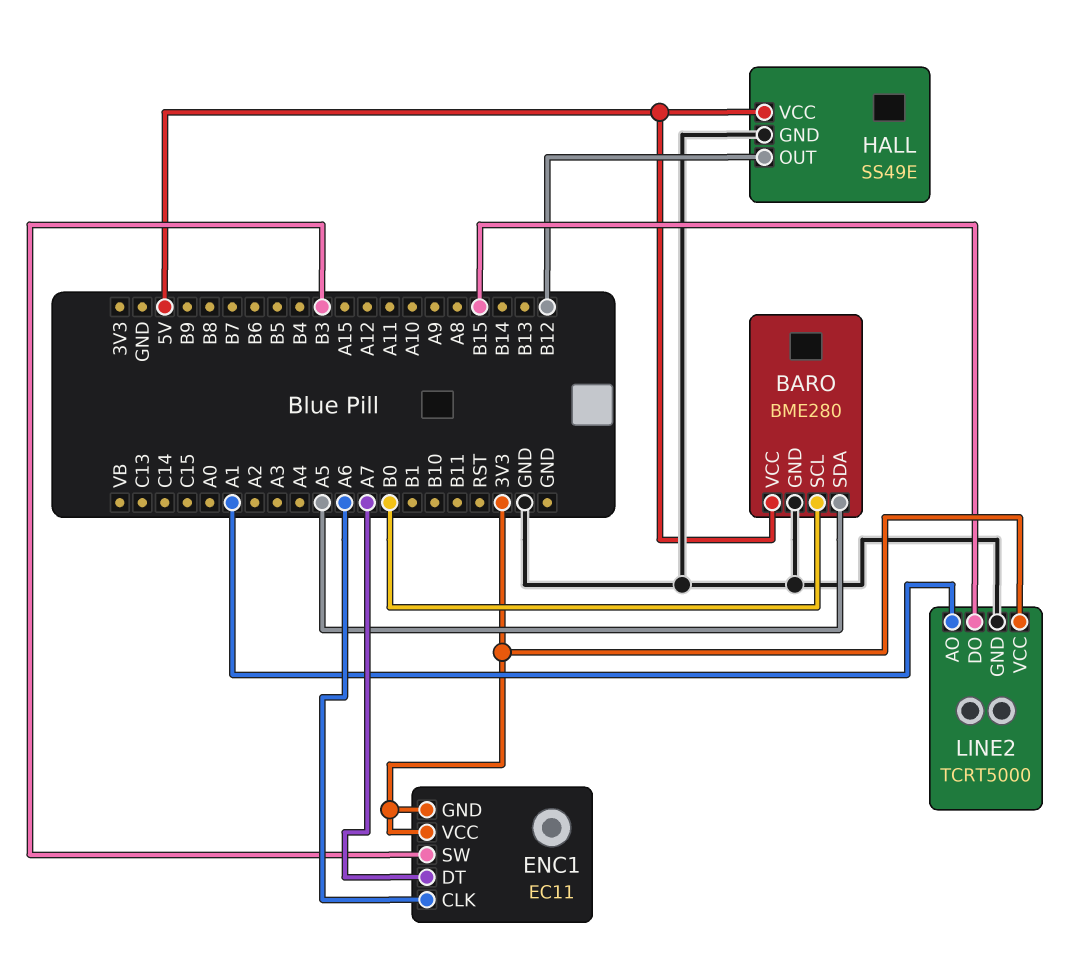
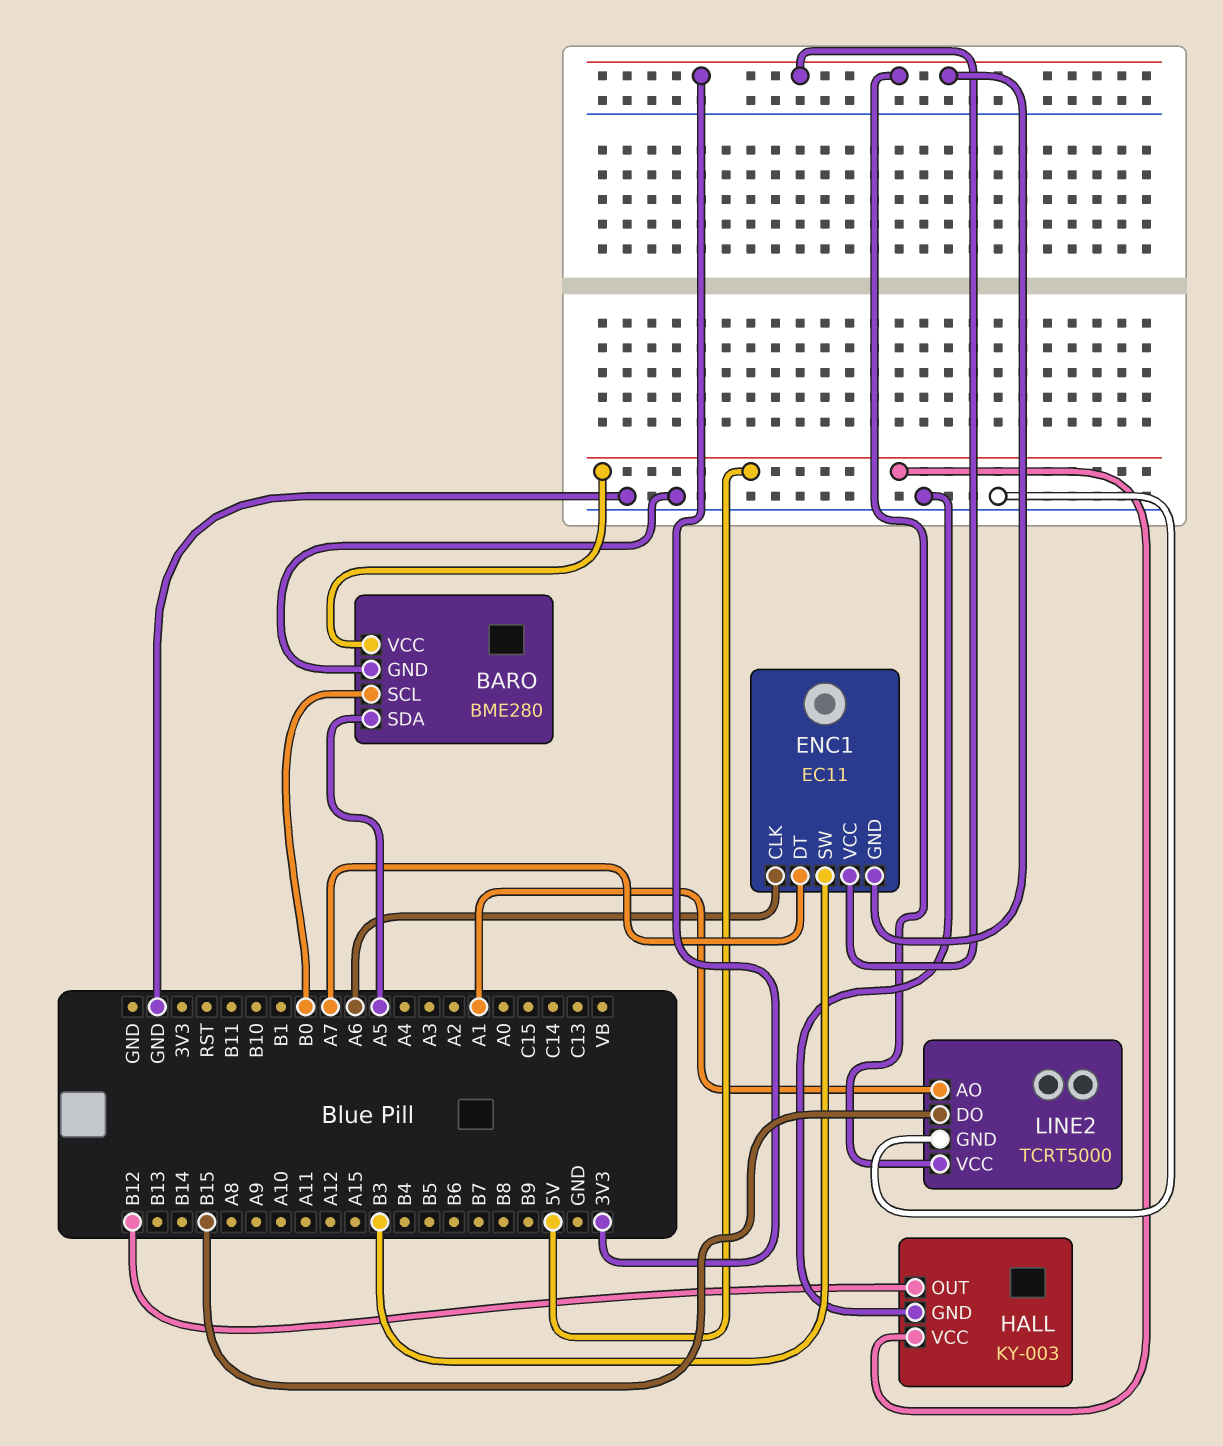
HALL: SS49E -> KY-003

